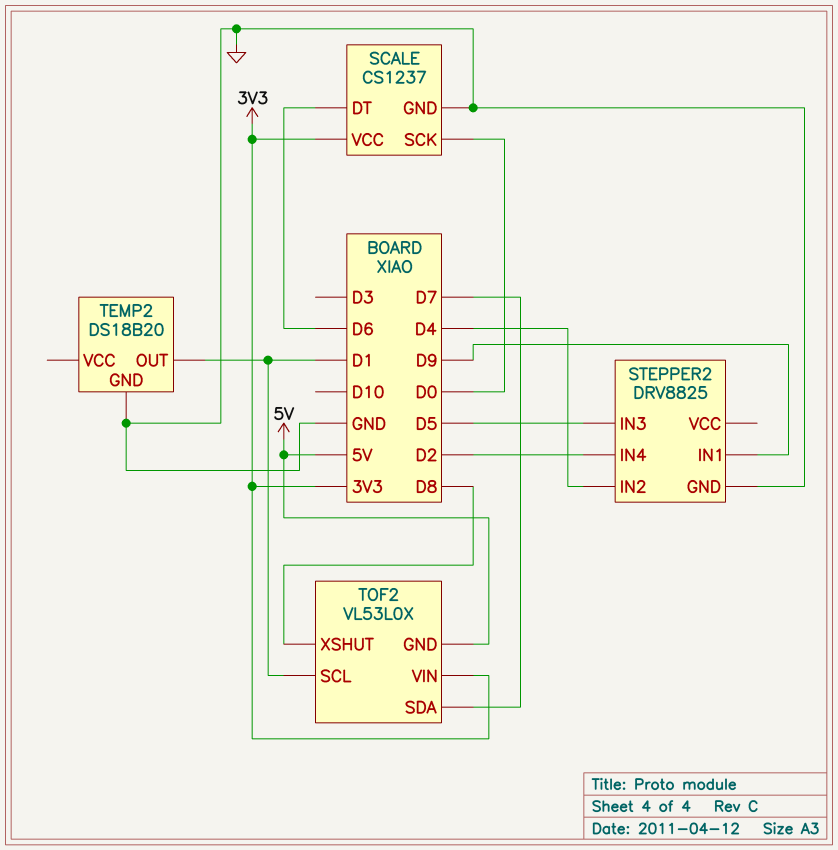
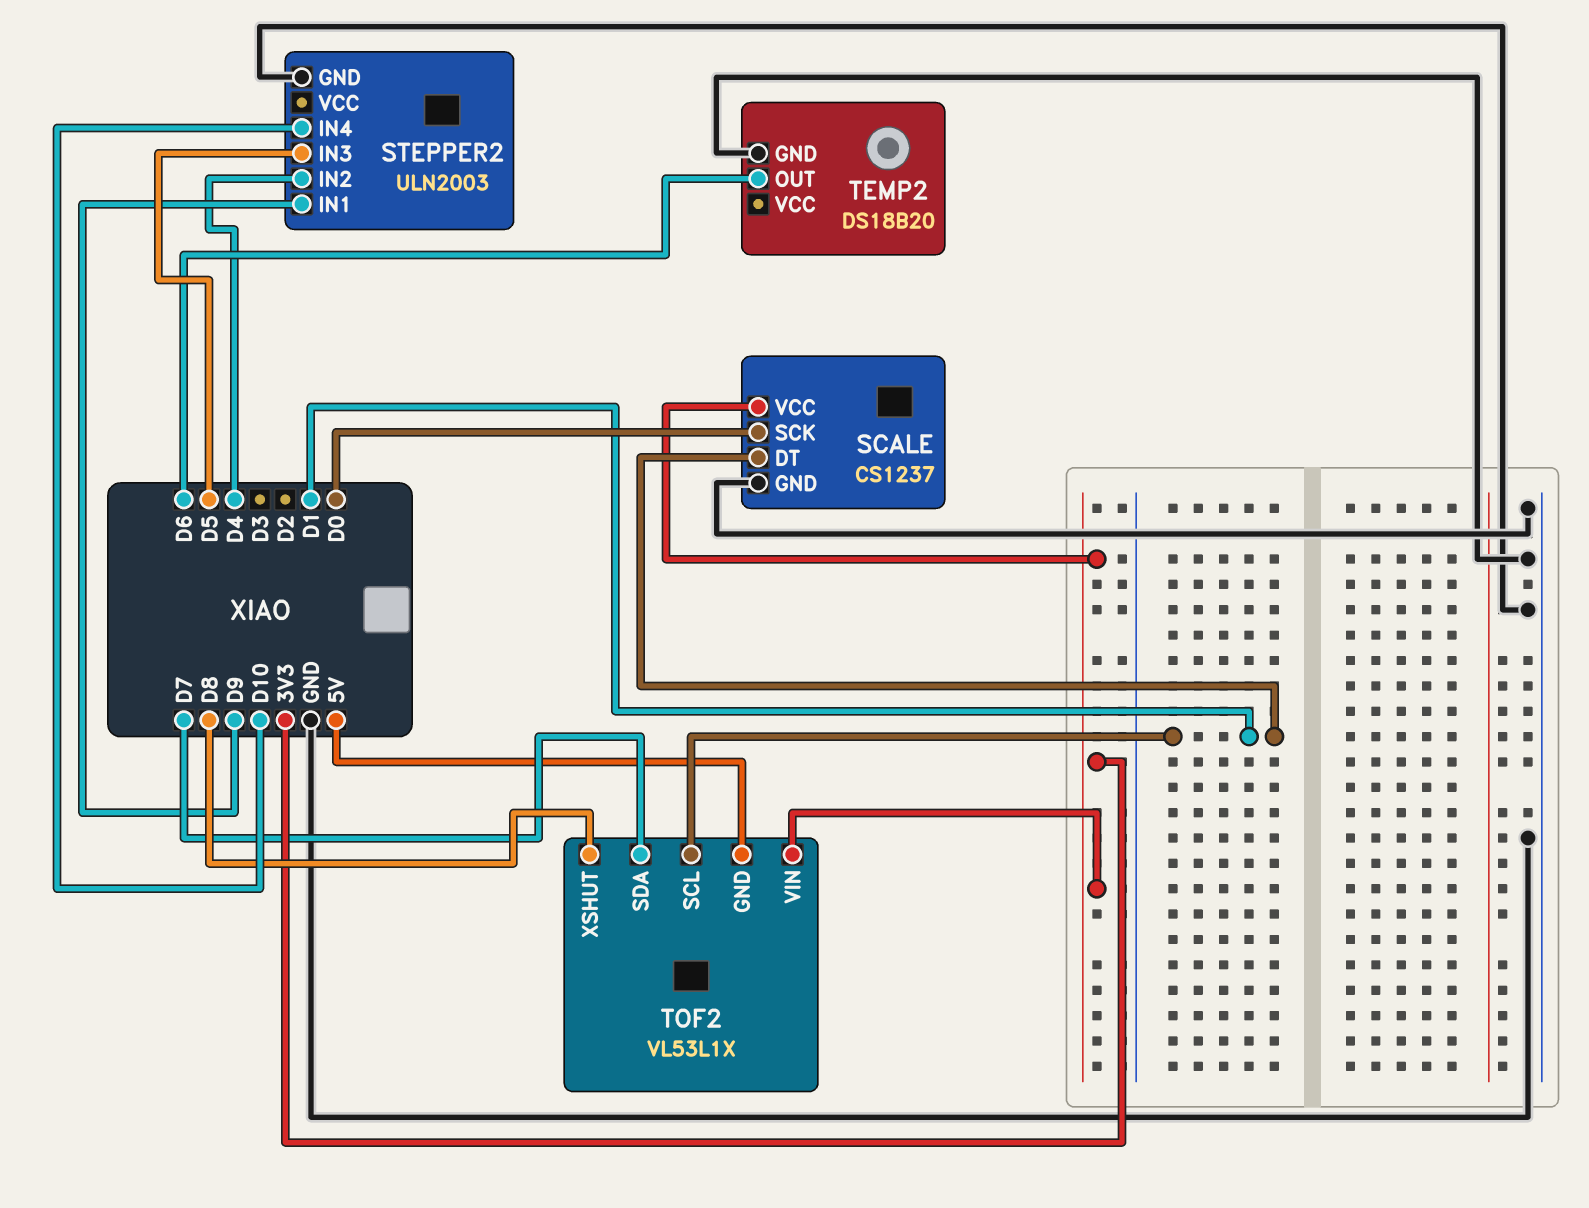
SCALE pin DT: D6 -> D1
STEPPER2: DRV8825 -> ULN2003
STEPPER2 pin IN4: D2 -> D10
TEMP2 pin OUT: D1 -> D6
TOF2: VL53L0X -> VL53L1X

